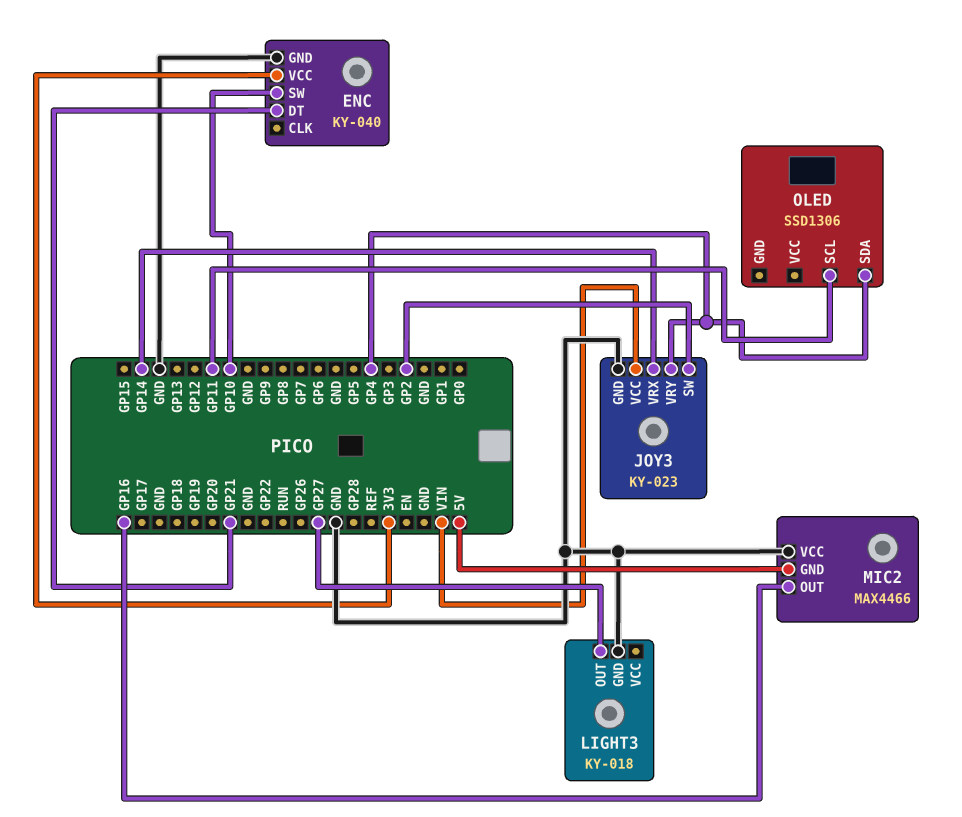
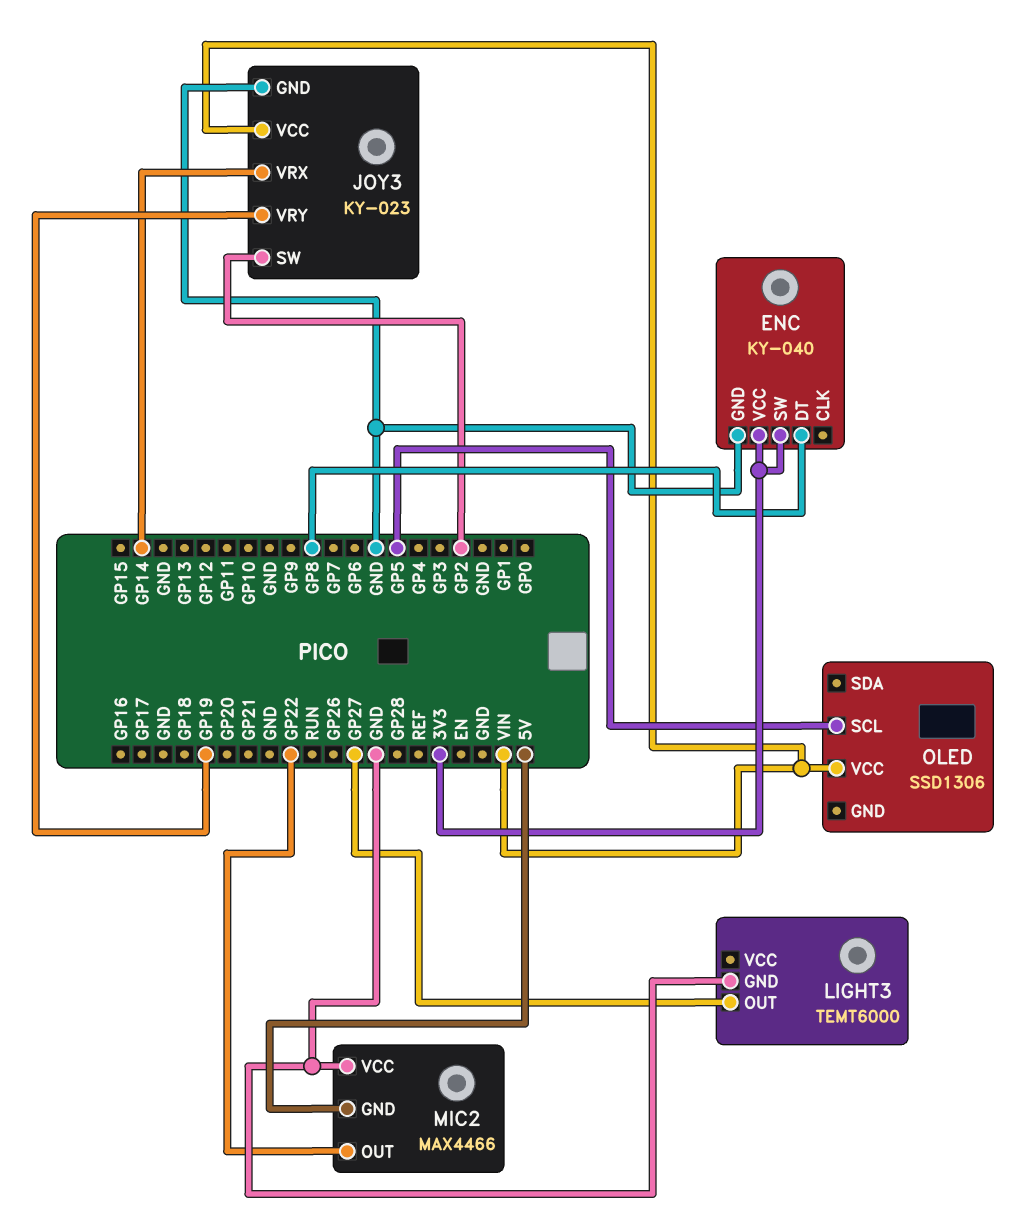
ENC pin DT: GP21 -> GP8
ENC pin SW: GP10 -> 3V3
JOY3 pin VRY: GP4 -> GP19
LIGHT3: KY-018 -> TEMT6000
MIC2 pin OUT: GP16 -> GP22
OLED pin SCL: GP11 -> GP5
OLED pin SDA: GP4 -> none
OLED pin VCC: none -> VIN

